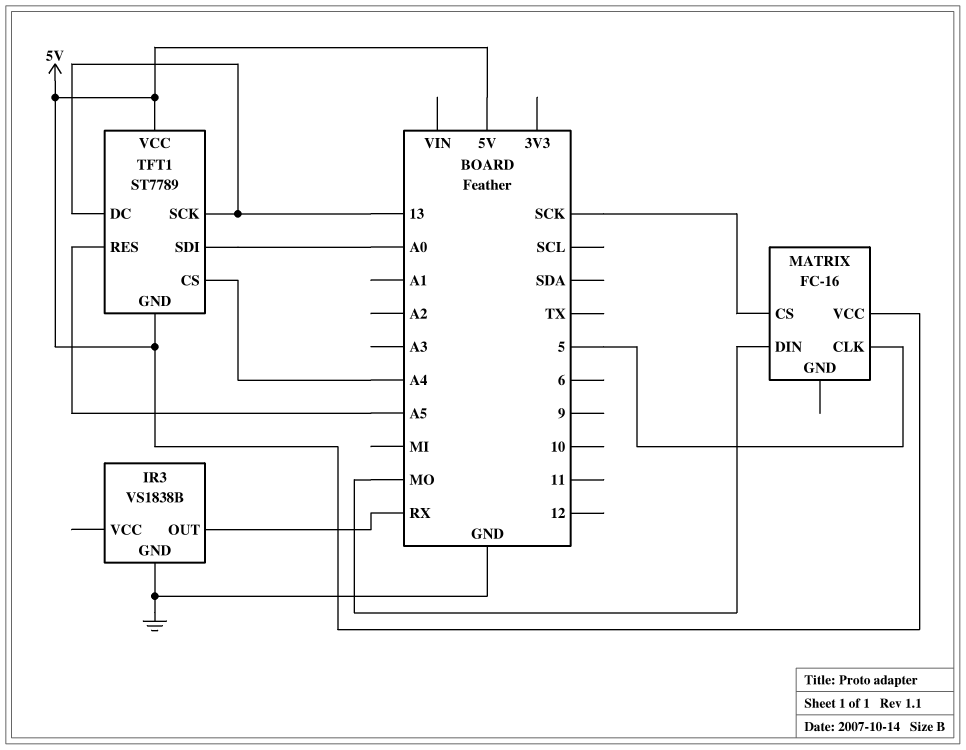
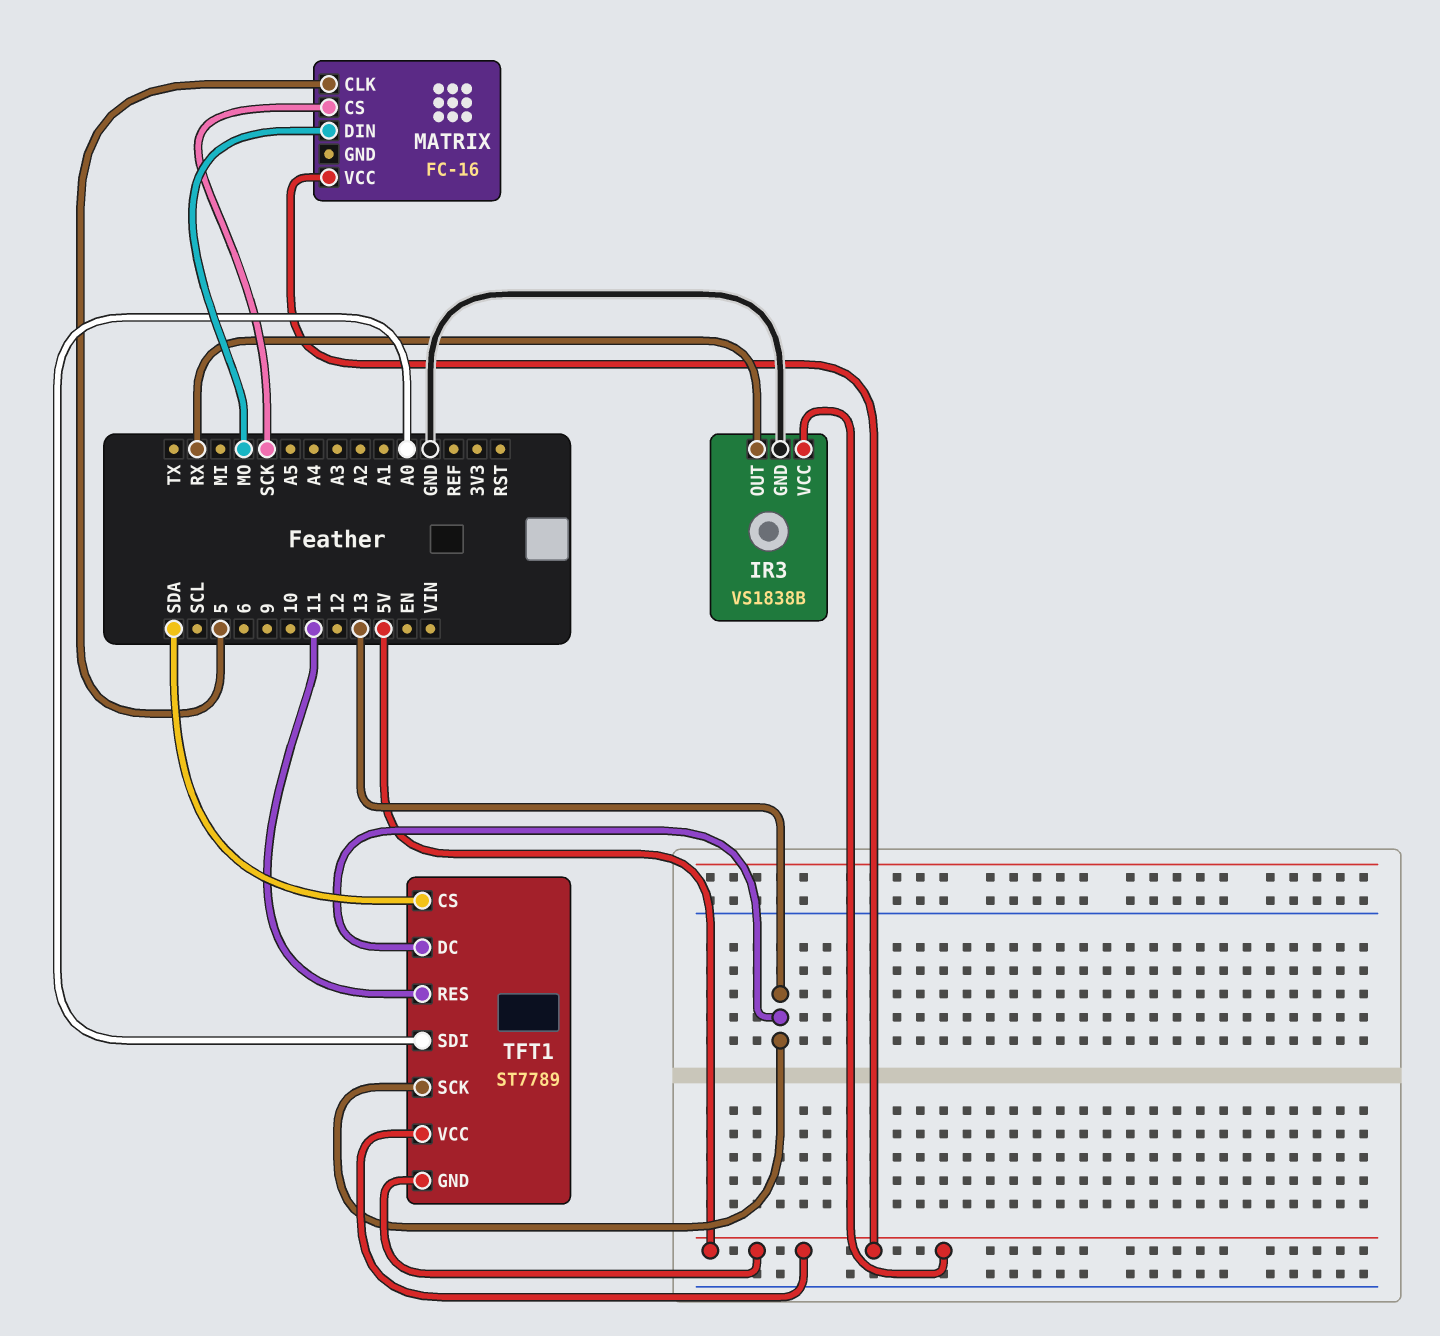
IR3 pin VCC: none -> 5V
TFT1 pin CS: A4 -> SDA
TFT1 pin RES: A5 -> 11

